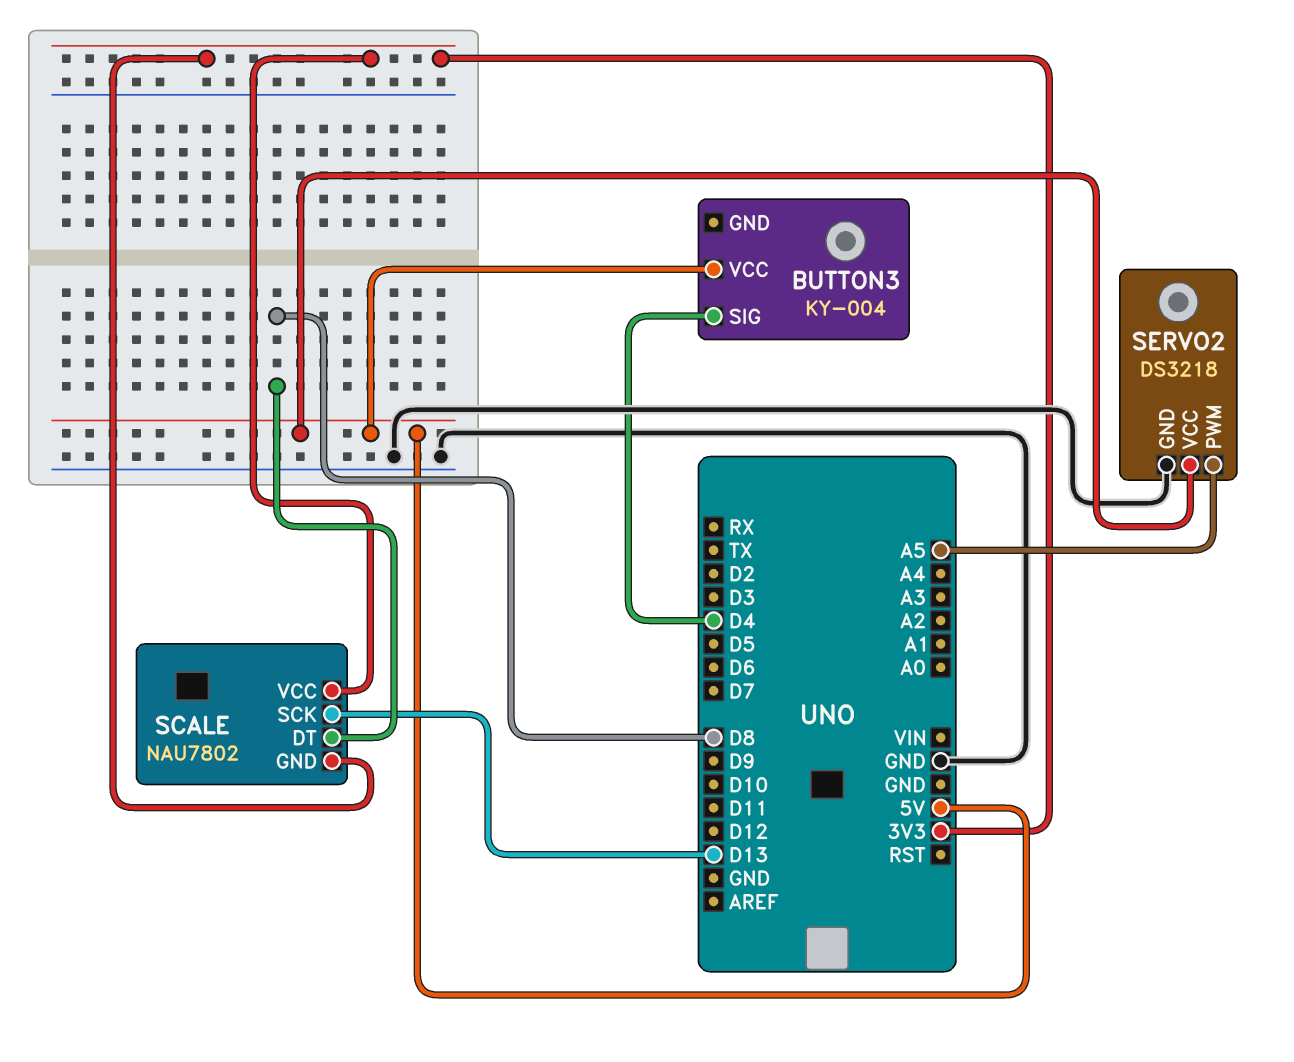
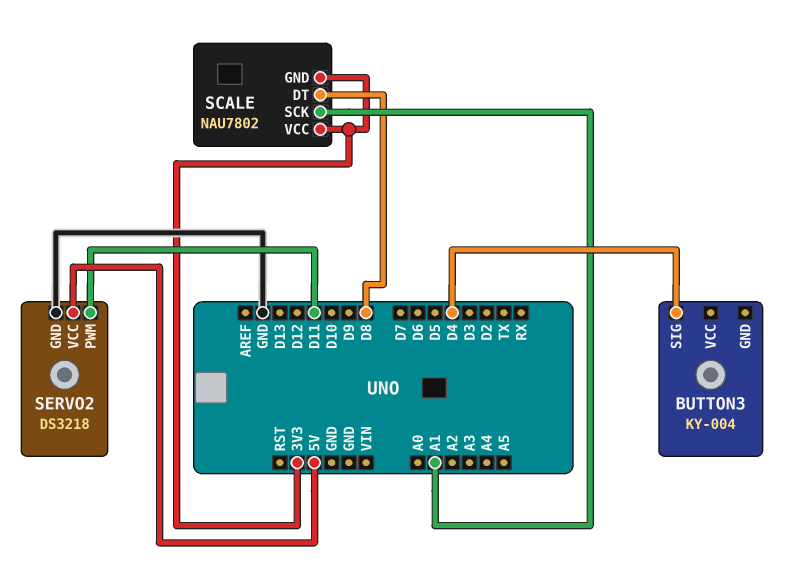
BUTTON3 pin VCC: 5V -> none
SCALE pin SCK: D13 -> A1
SERVO2 pin PWM: A5 -> D11

